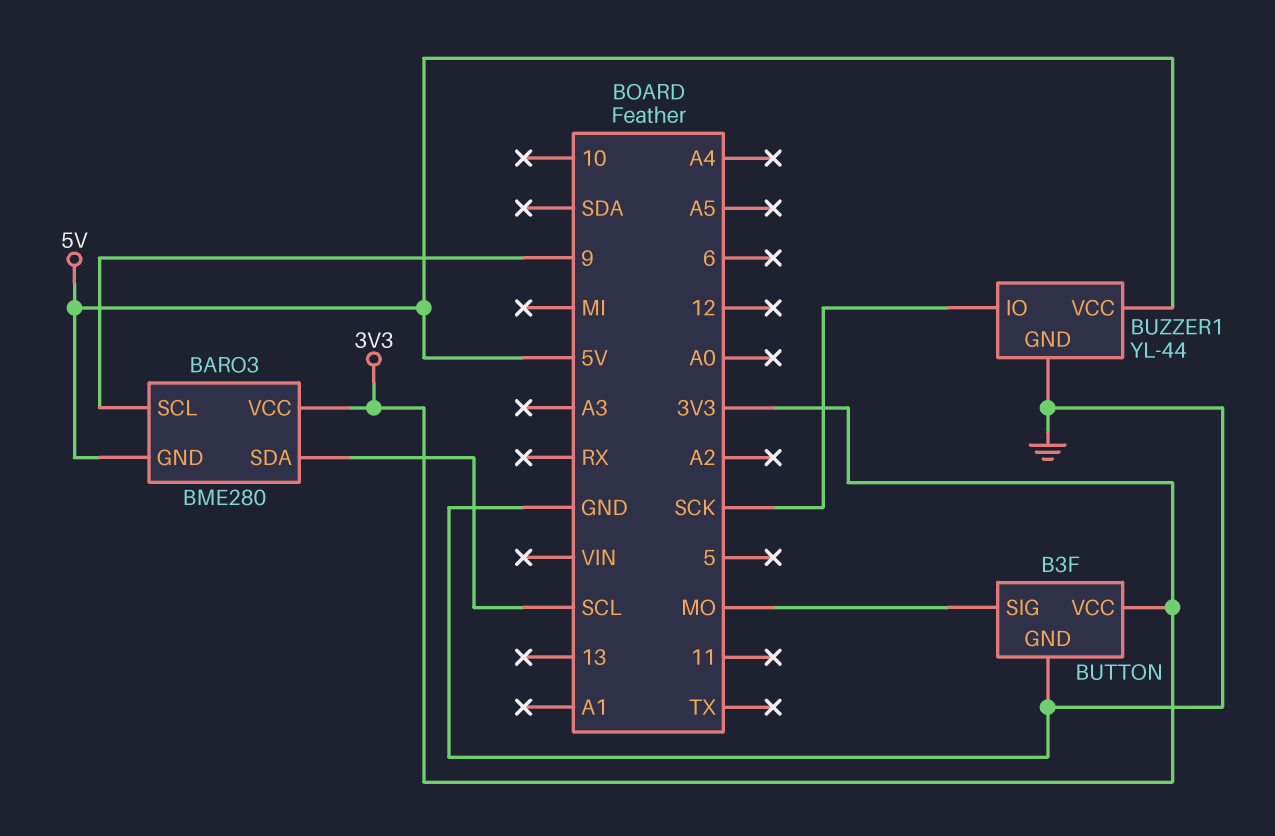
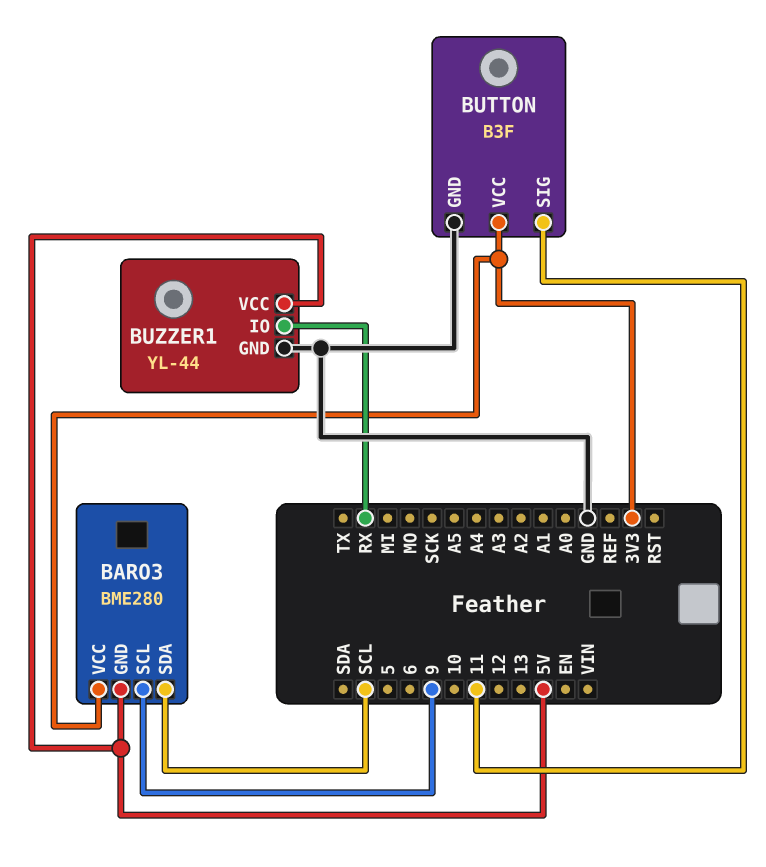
BUTTON pin SIG: MO -> 11
BUZZER1 pin IO: SCK -> RX

